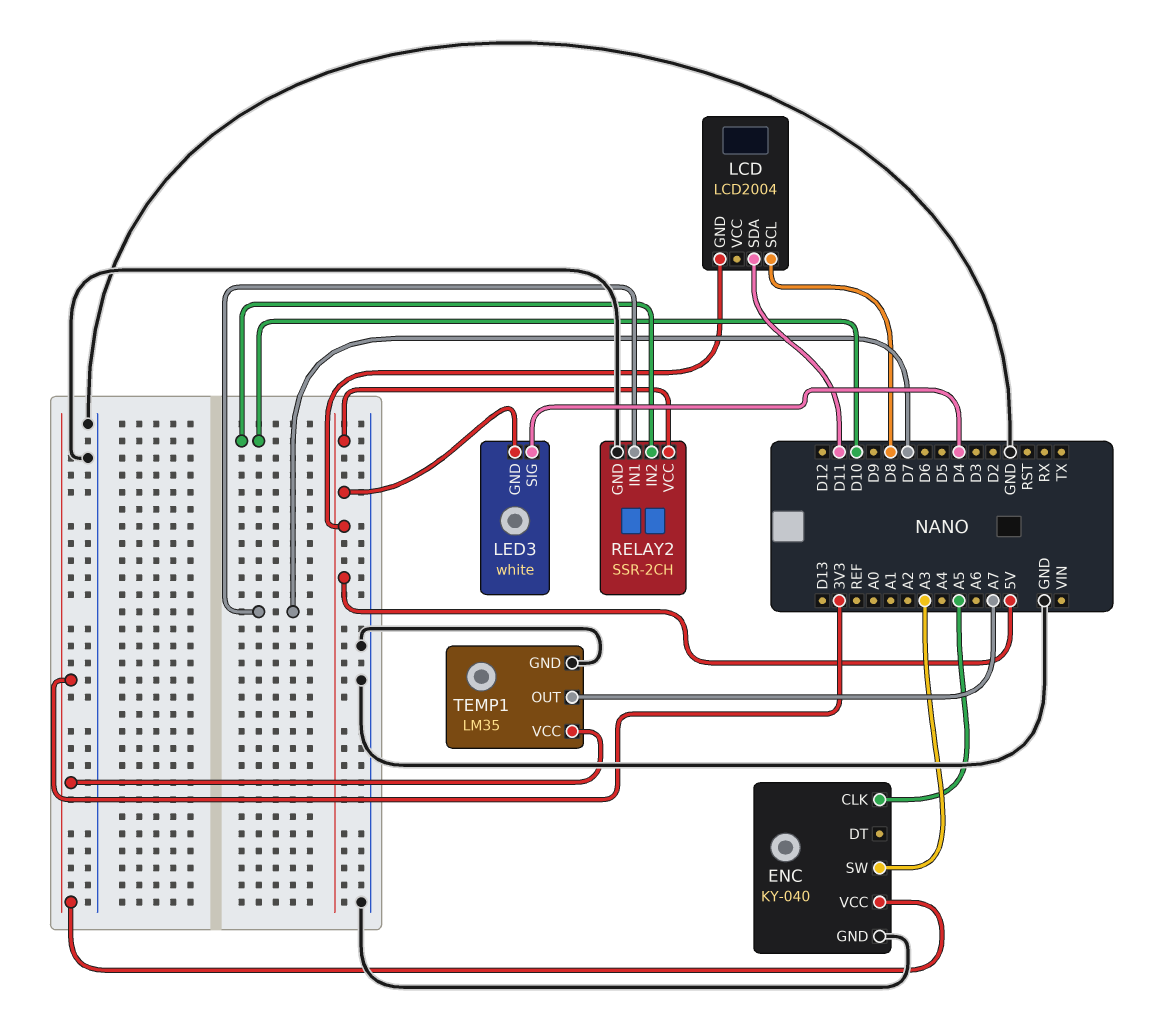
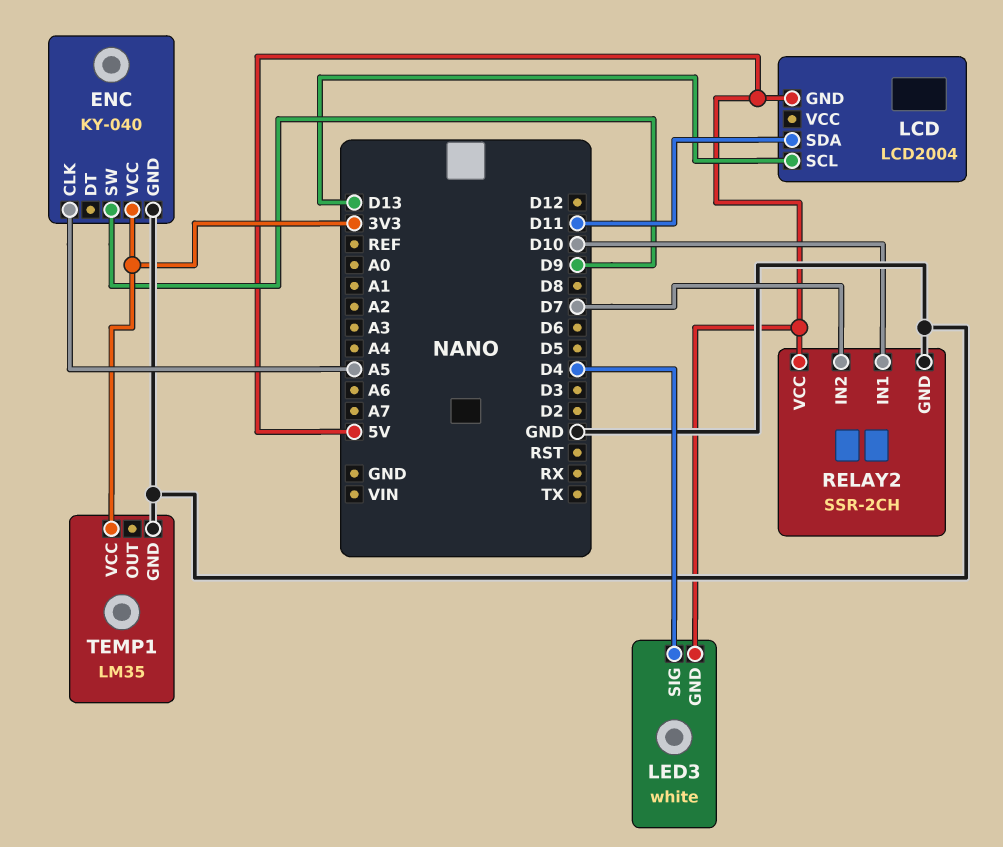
ENC pin SW: A3 -> D9
LCD pin SCL: D8 -> D13
RELAY2 pin IN1: D7 -> D10
RELAY2 pin IN2: D10 -> D7
TEMP1 pin OUT: A7 -> none

